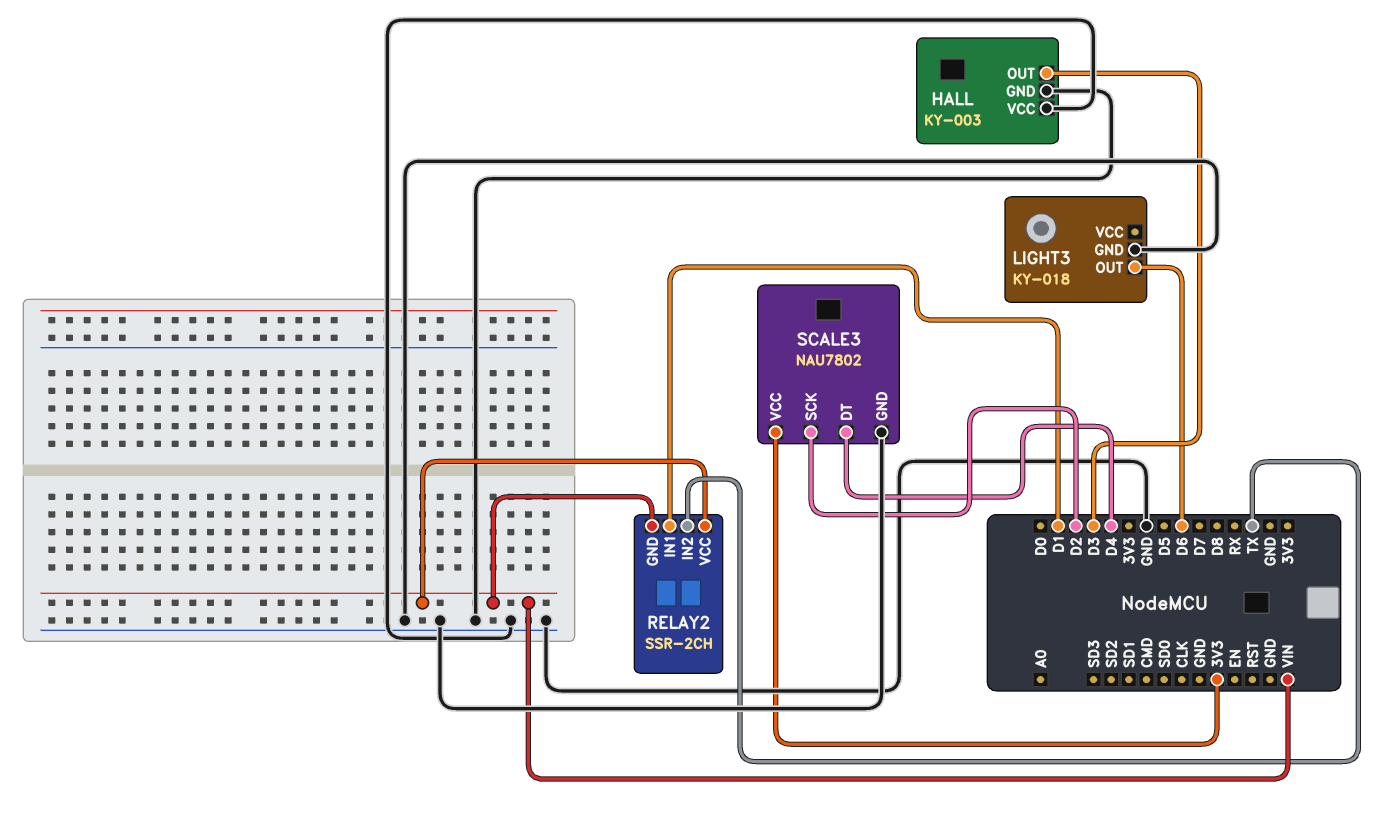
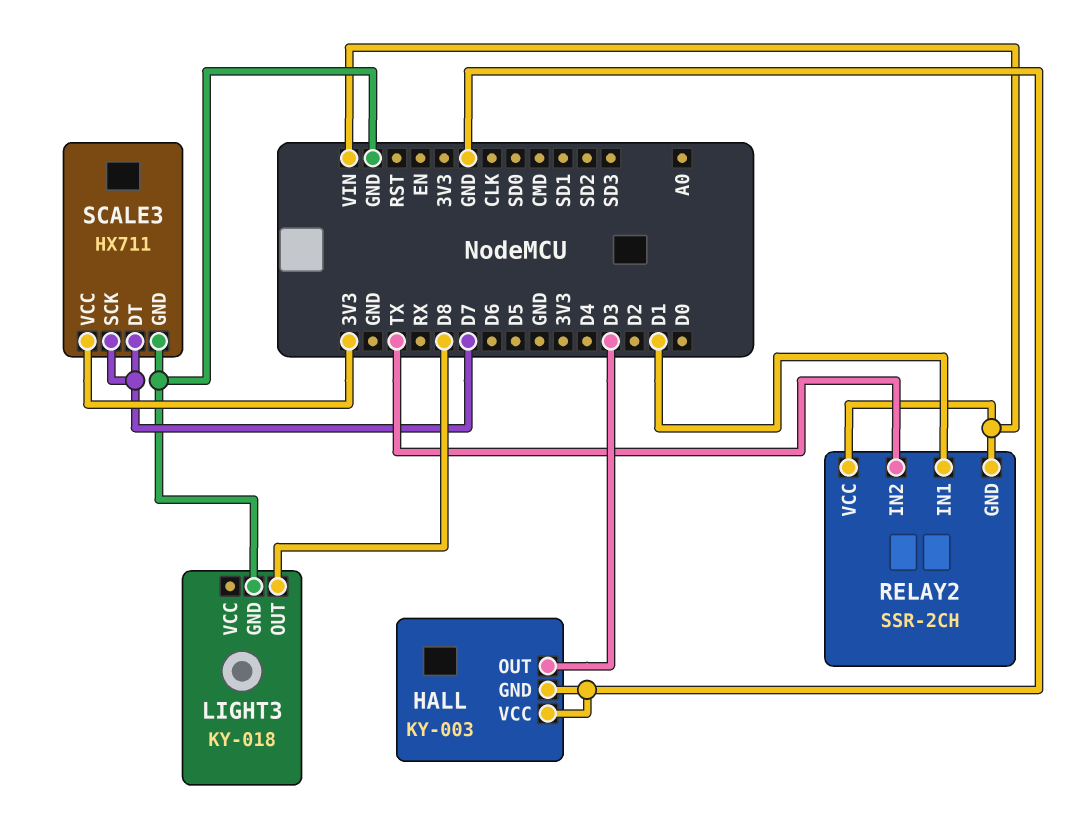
LIGHT3 pin OUT: D6 -> D8
SCALE3: NAU7802 -> HX711
SCALE3 pin DT: D4 -> D7
SCALE3 pin SCK: D2 -> D7

